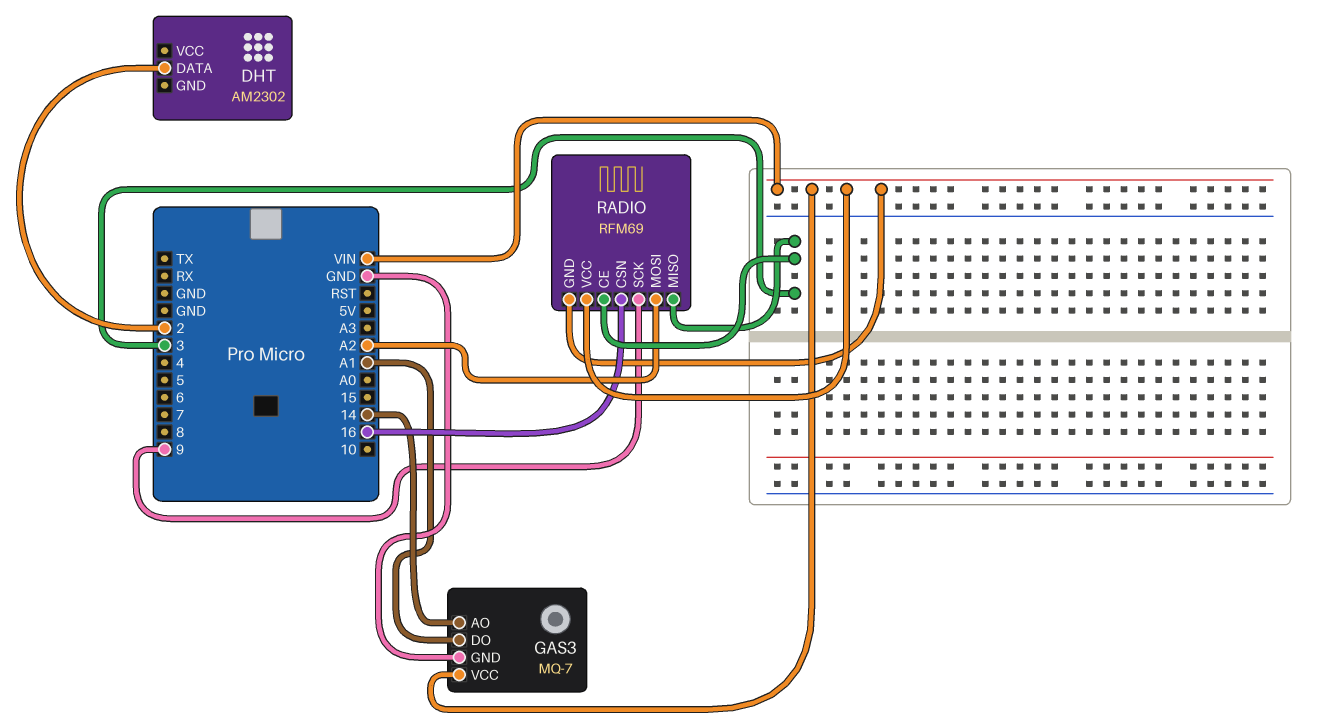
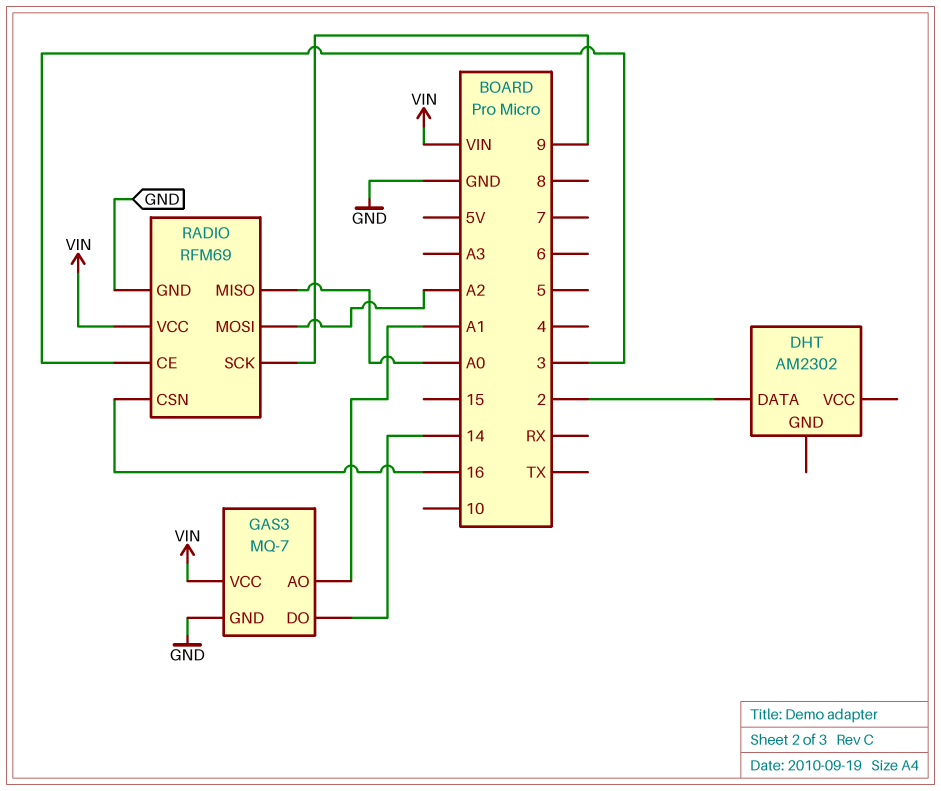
GAS3 pin AO: 14 -> A1
GAS3 pin DO: A1 -> 14
RADIO pin GND: VIN -> GND
RADIO pin MISO: 3 -> A0

